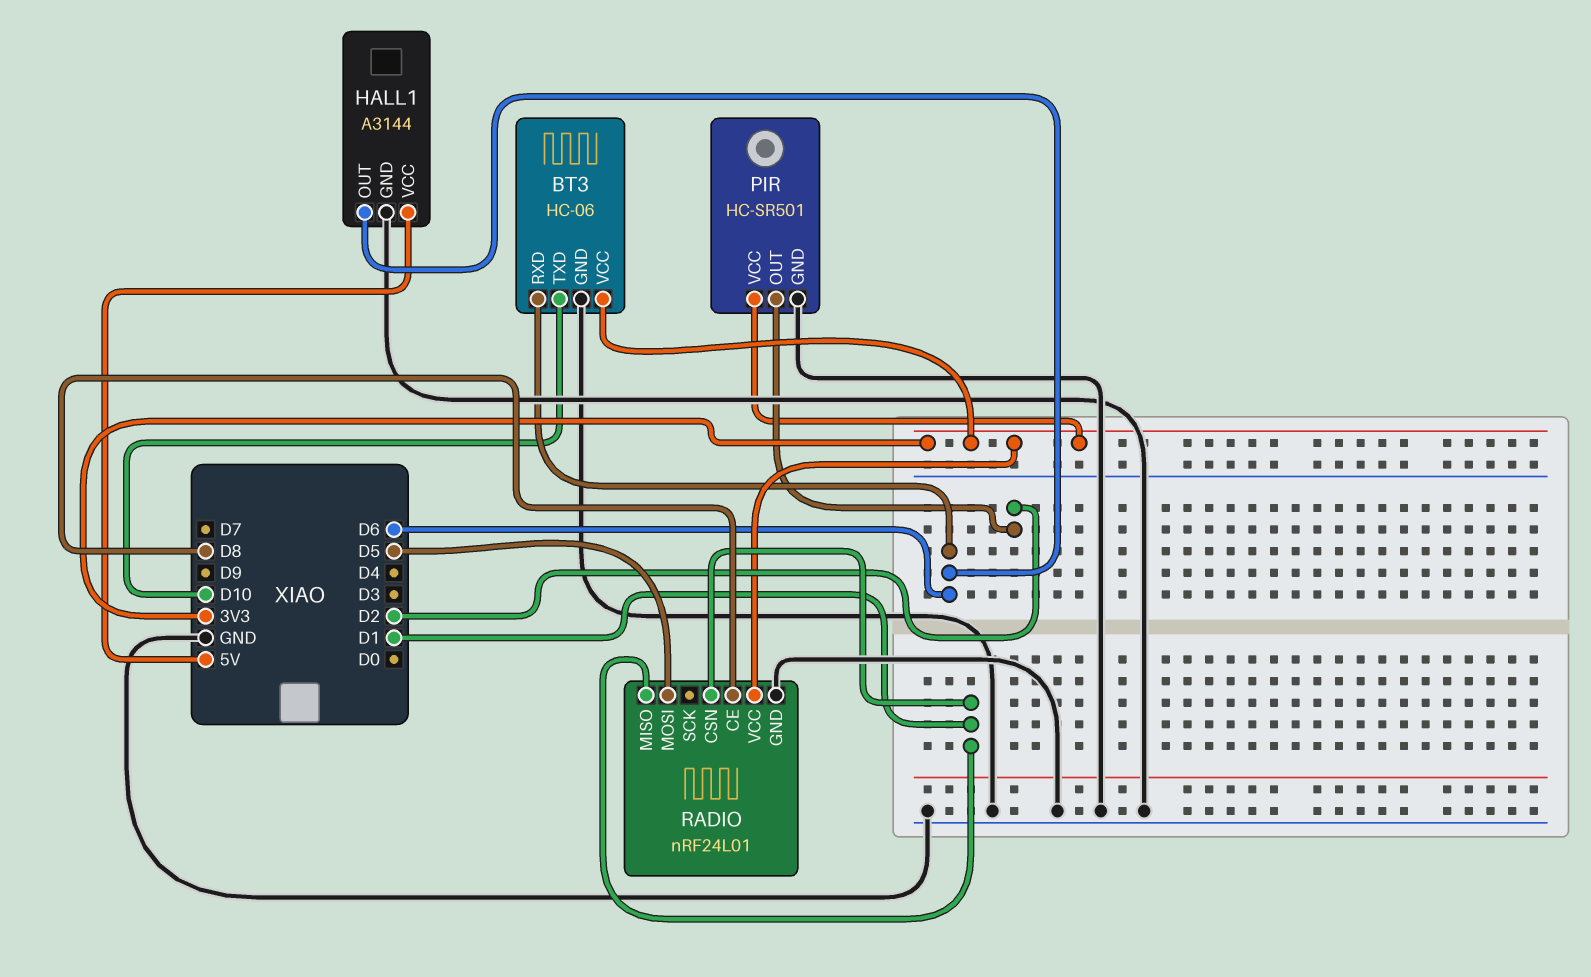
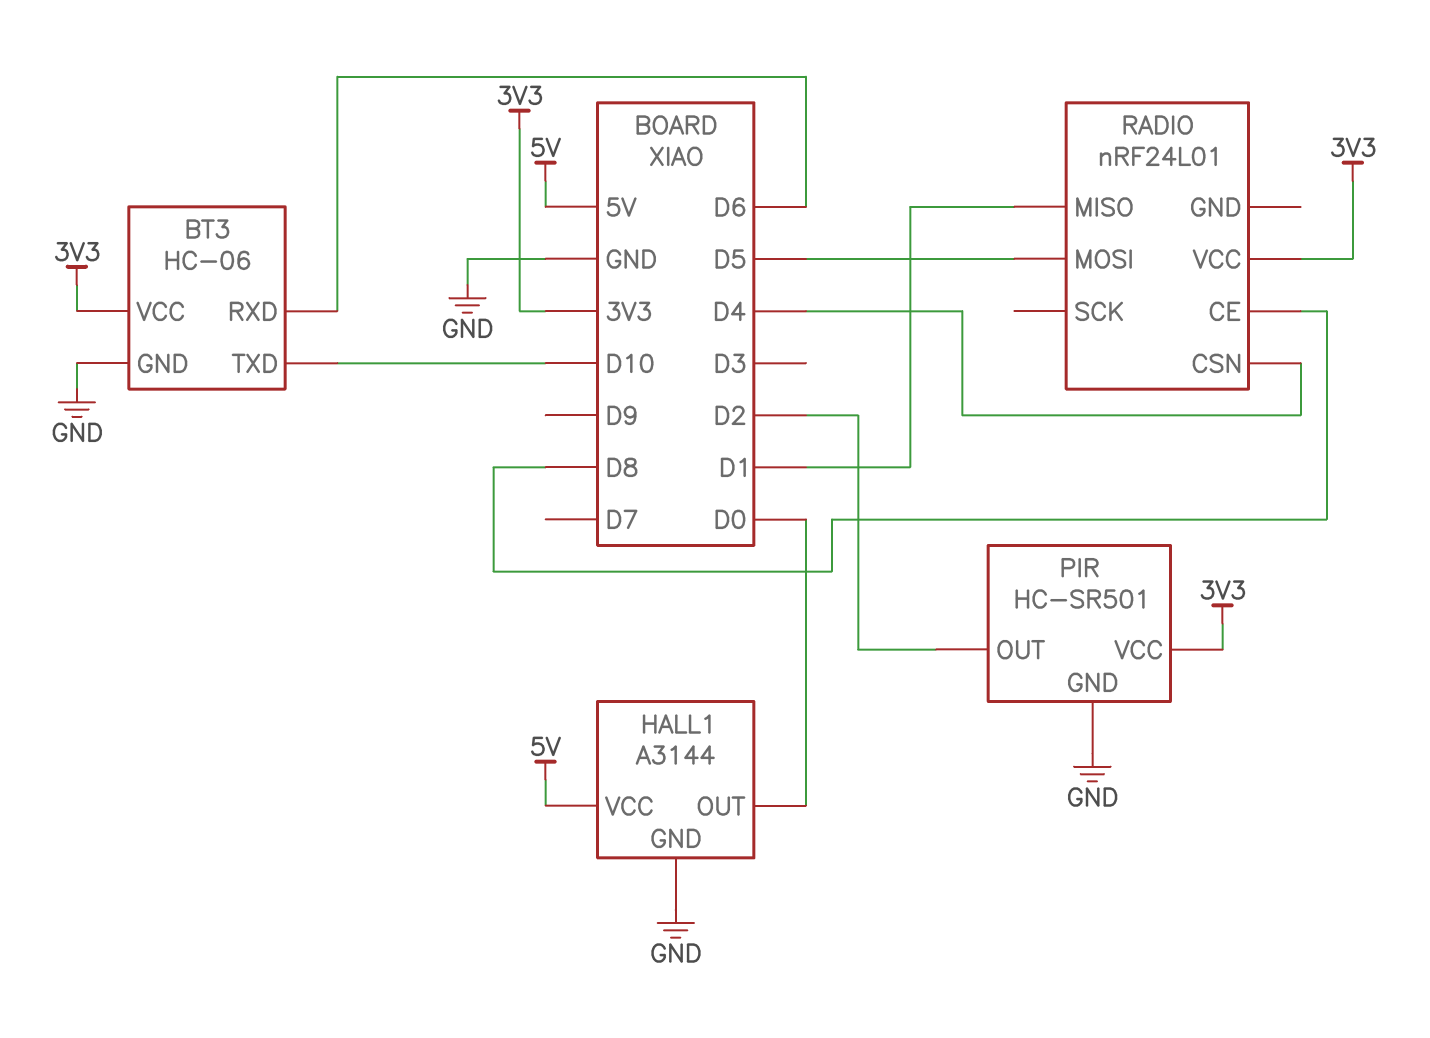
HALL1 pin OUT: D6 -> D0
RADIO pin CSN: D1 -> D4
RADIO pin GND: GND -> none

